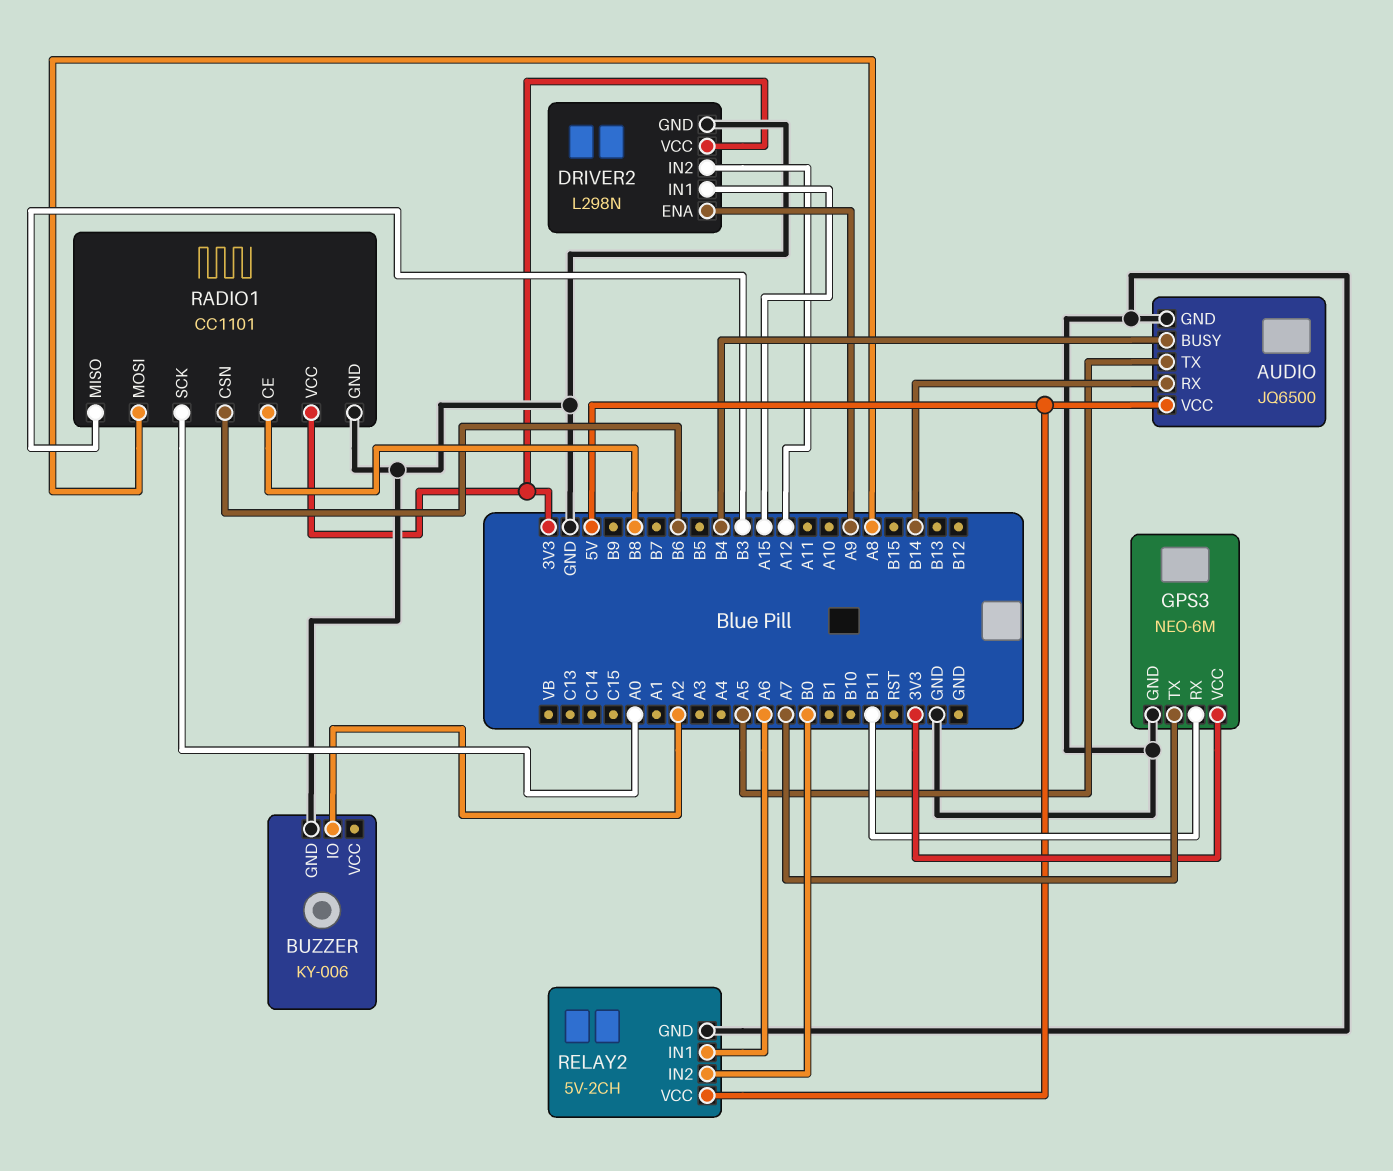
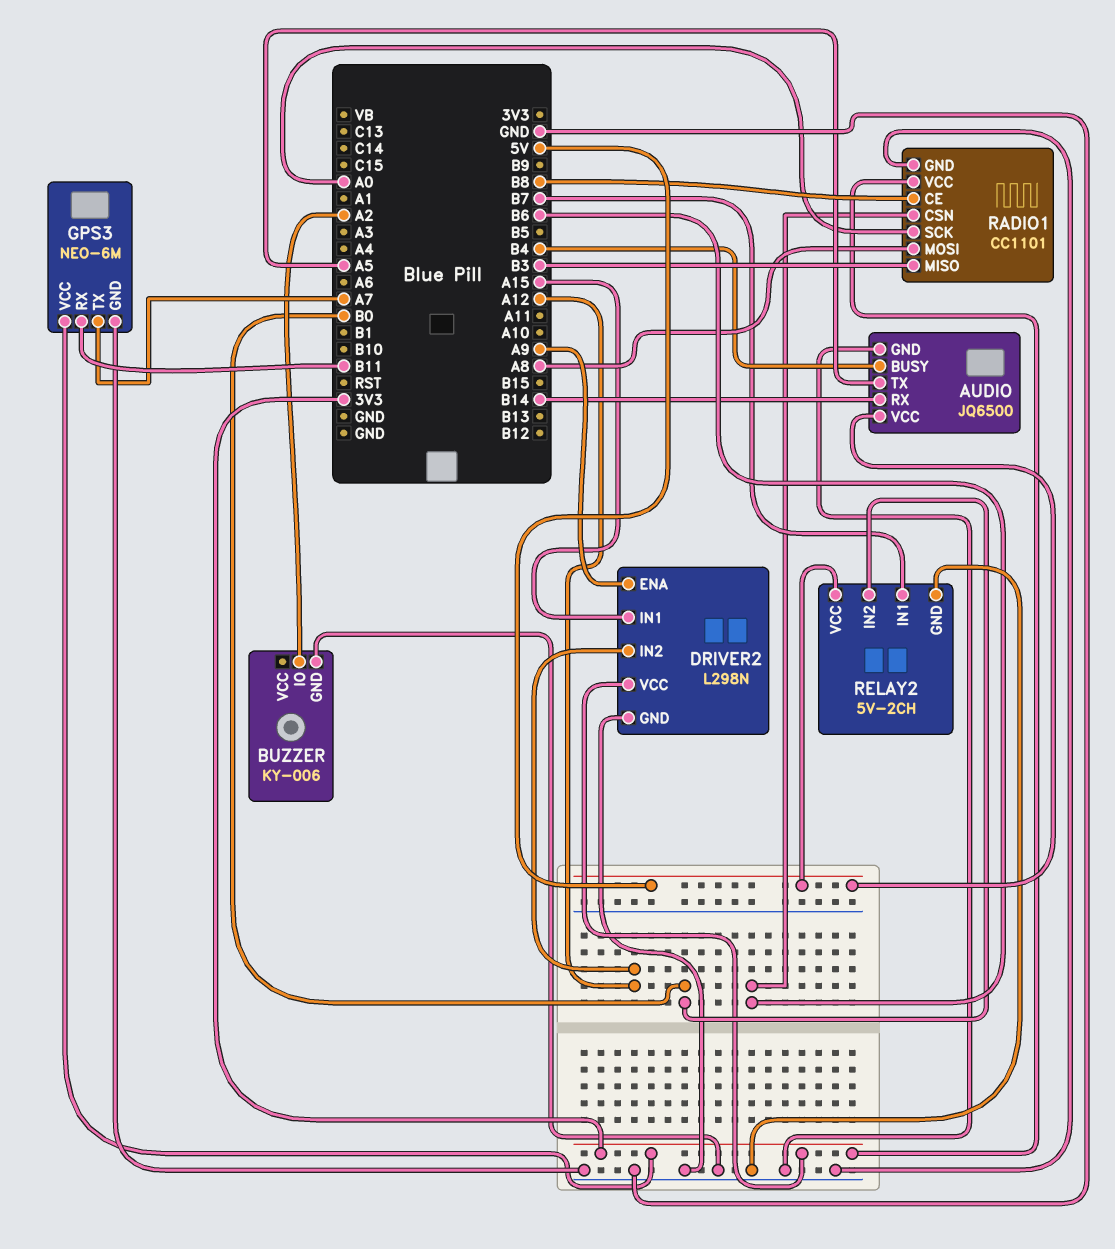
RELAY2 pin IN1: A6 -> B7

